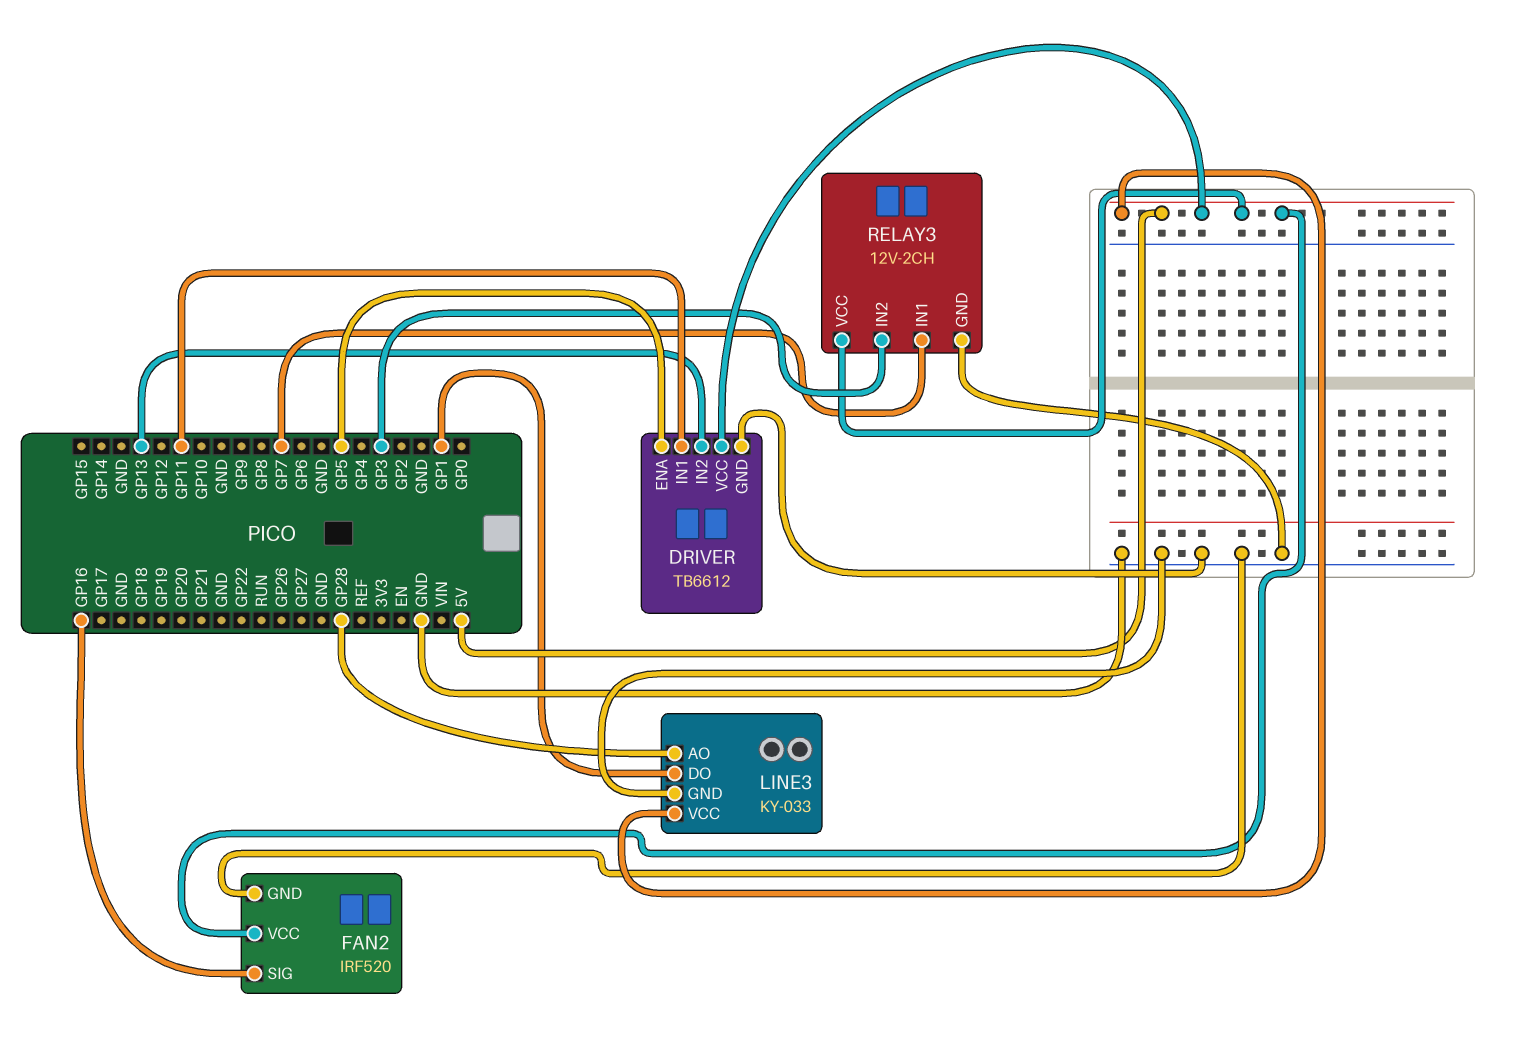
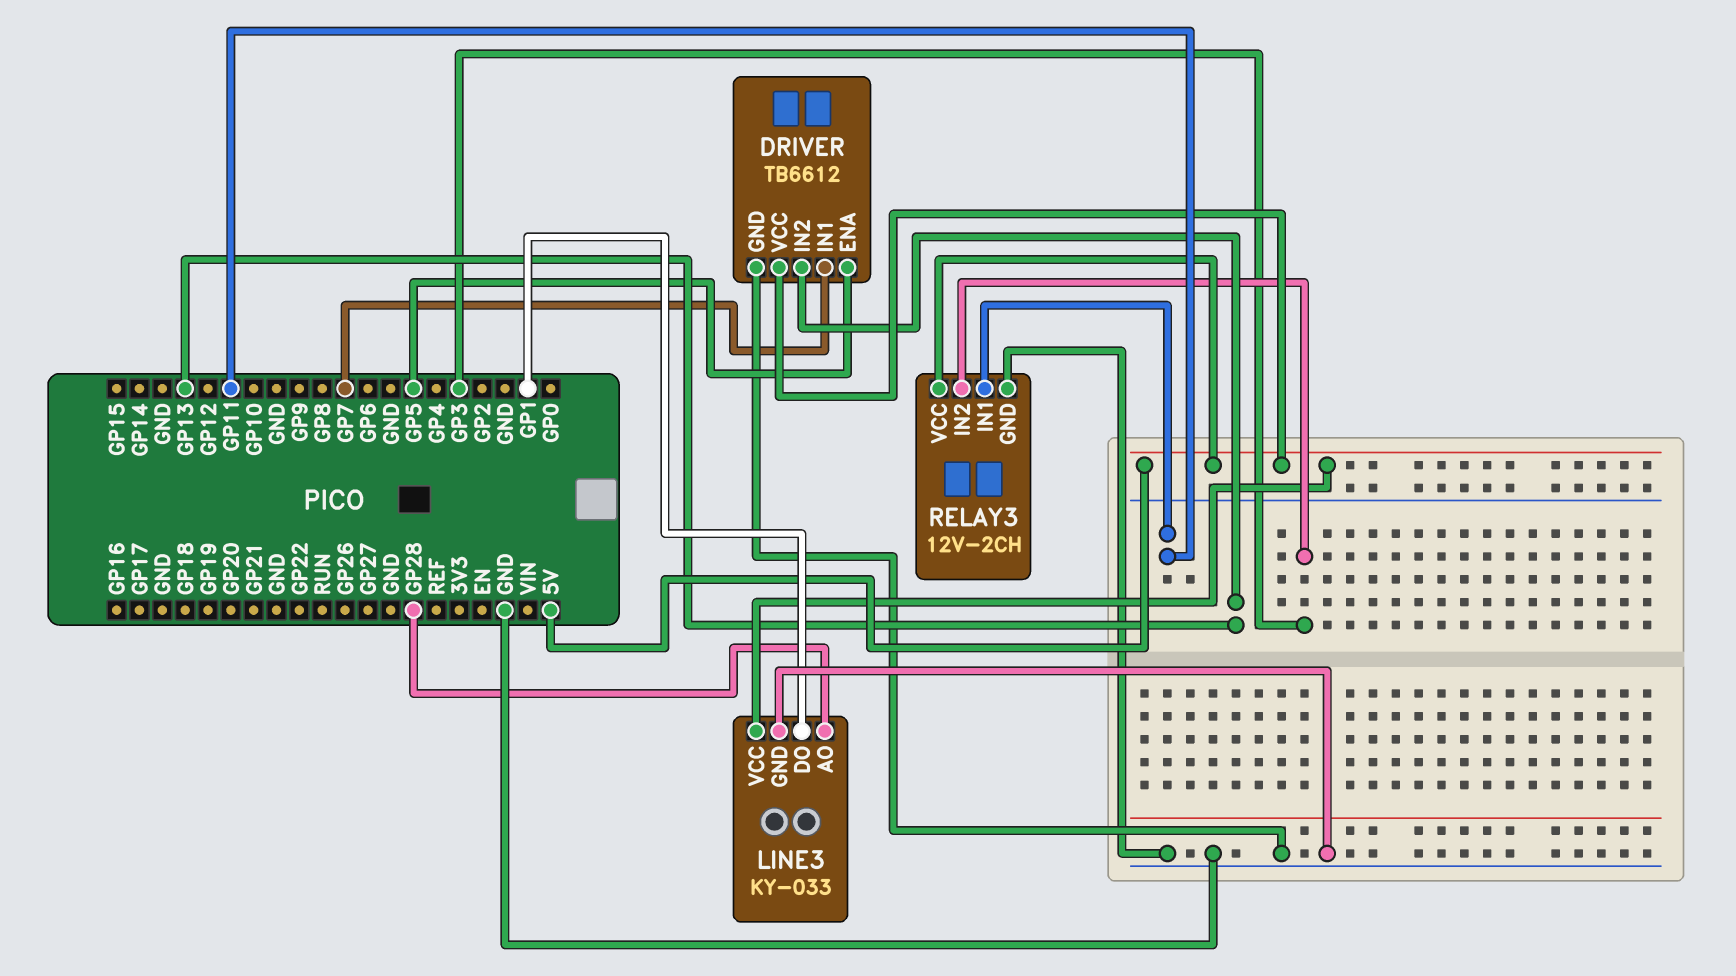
DRIVER pin IN1: GP11 -> GP7
FAN2: IRF520 -> none
FAN2 pin GND: GND -> none
FAN2 pin SIG: GP16 -> none
FAN2 pin VCC: 5V -> none
RELAY3 pin IN1: GP7 -> GP11

